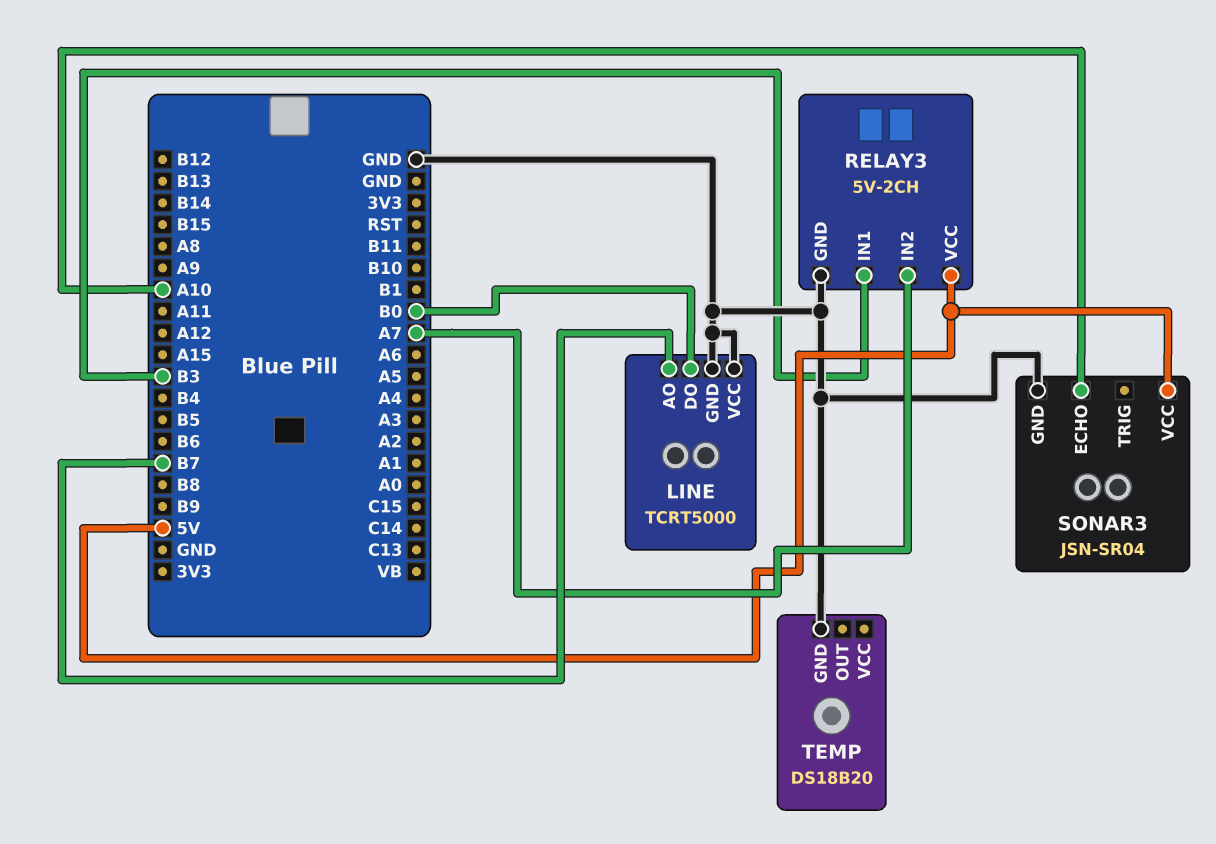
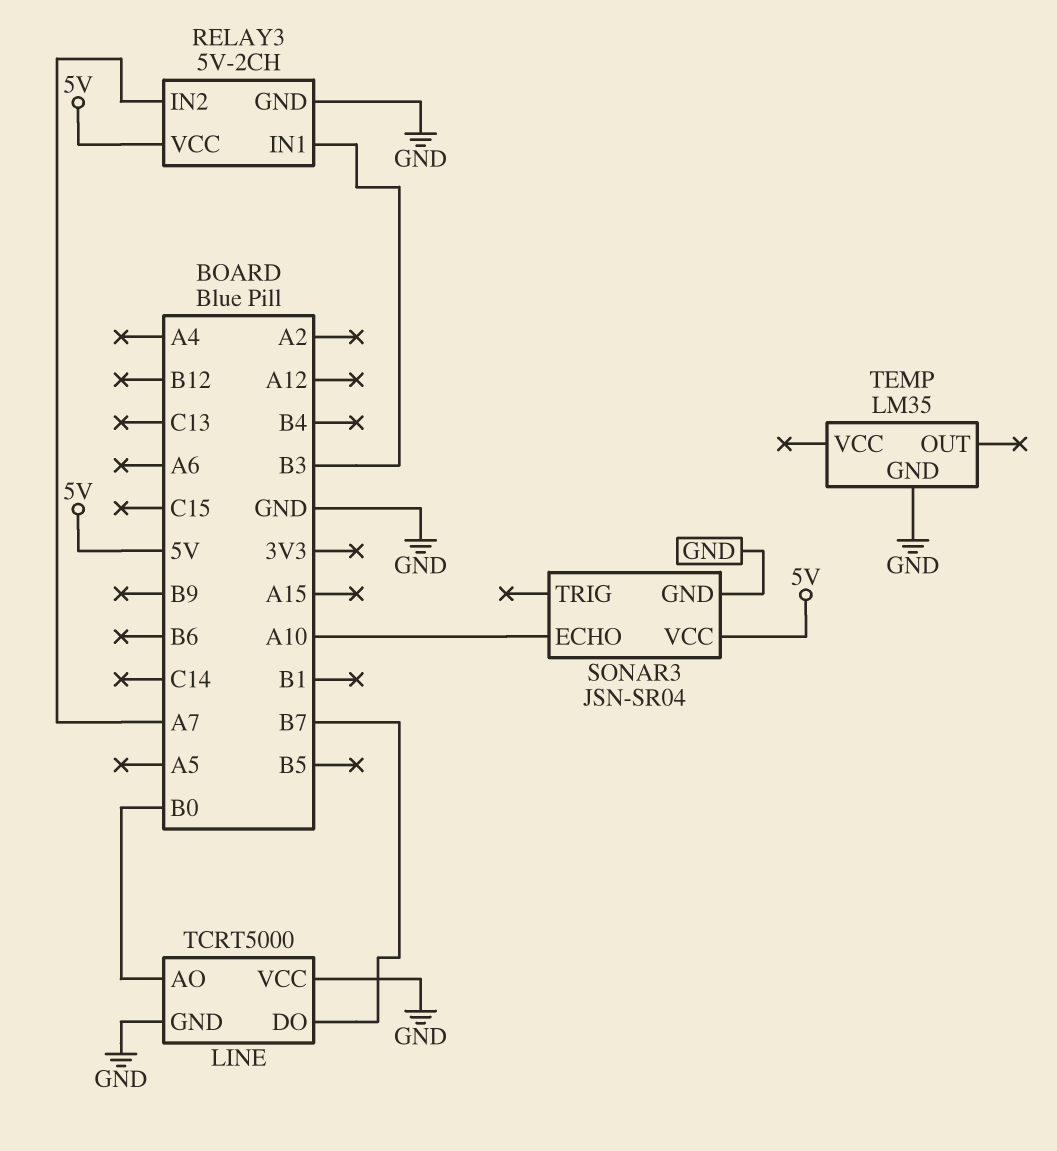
LINE pin AO: B7 -> B0
LINE pin DO: B0 -> B7
TEMP: DS18B20 -> LM35

